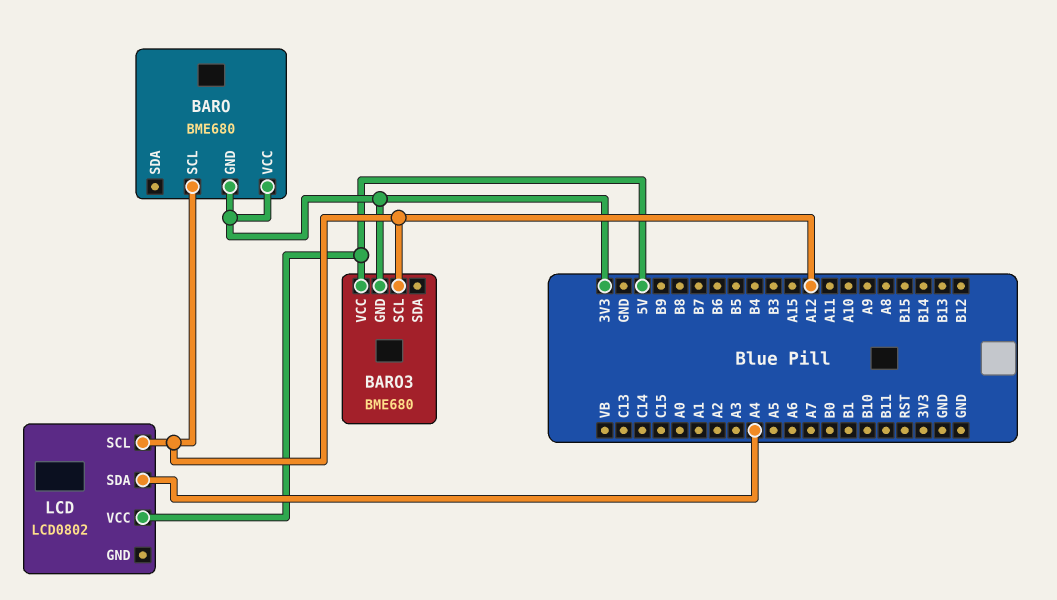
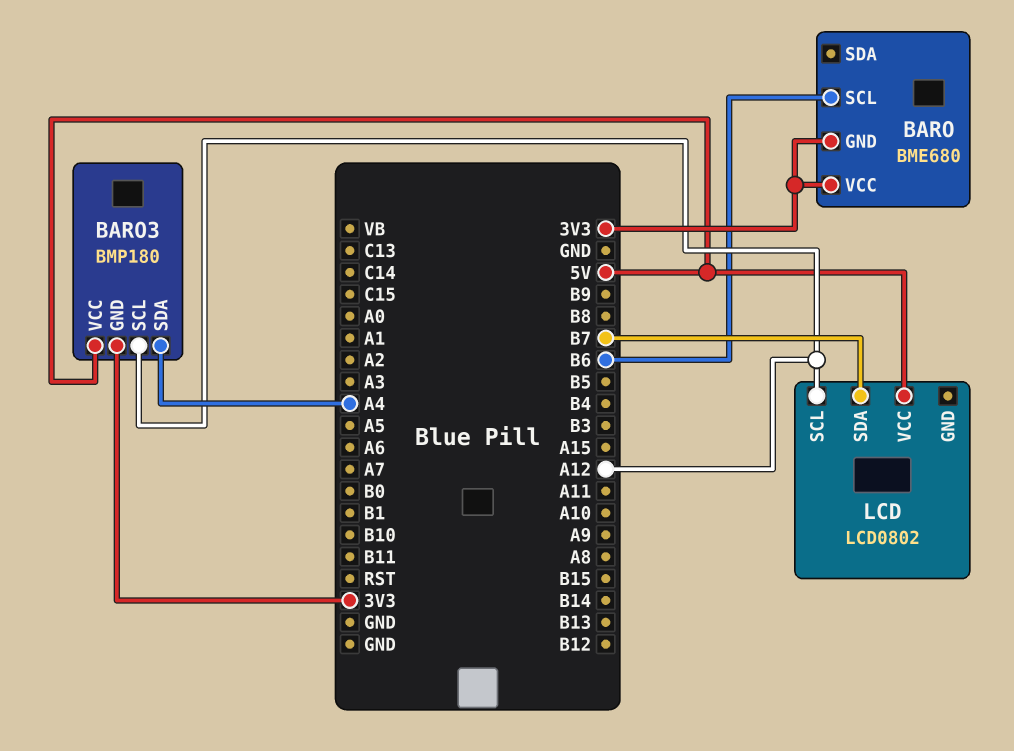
BARO pin SCL: A12 -> B6
BARO3: BME680 -> BMP180
BARO3 pin SDA: none -> A4
LCD pin SDA: A4 -> B7

